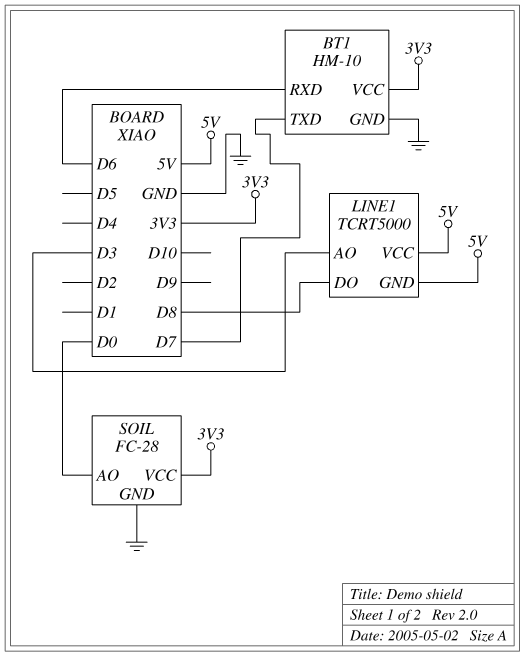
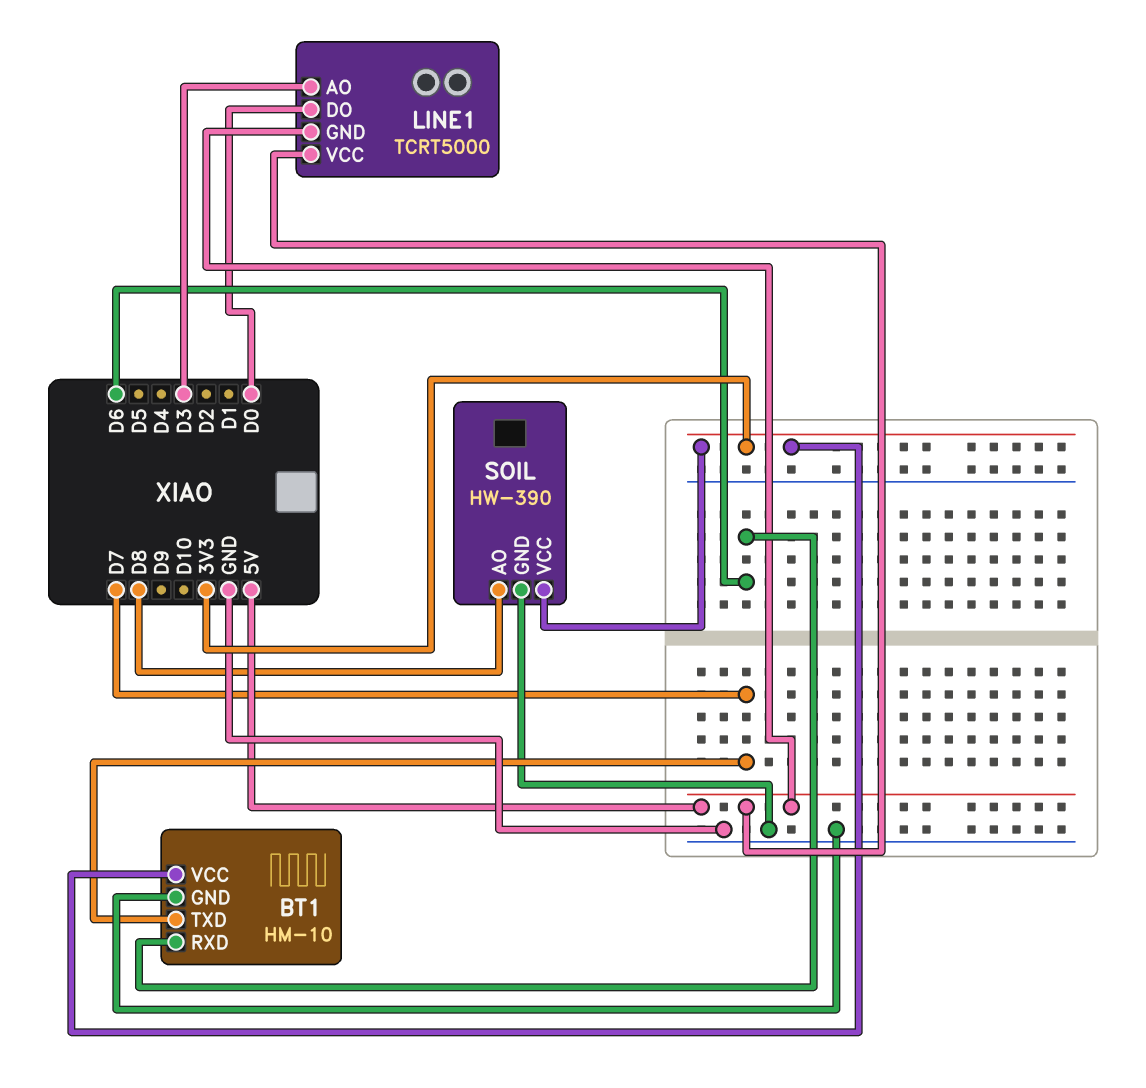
LINE1 pin DO: D8 -> D0
SOIL: FC-28 -> HW-390
SOIL pin AO: D0 -> D8

